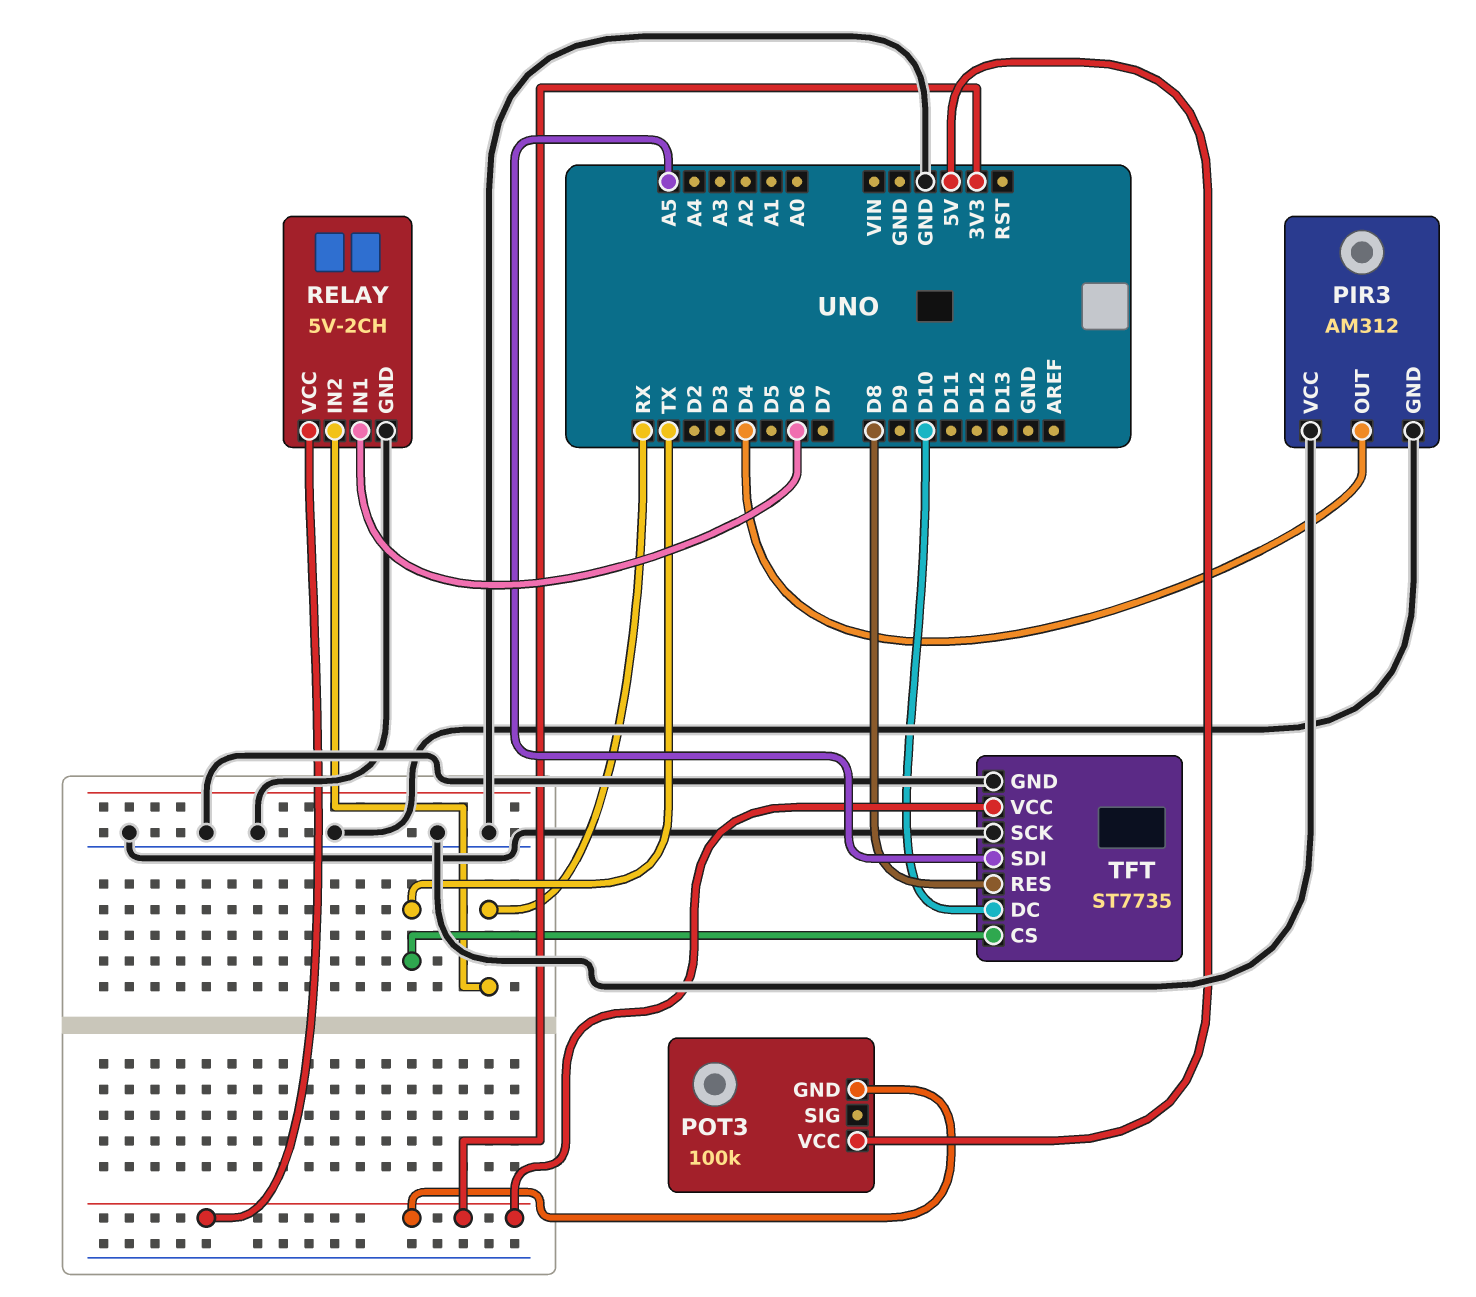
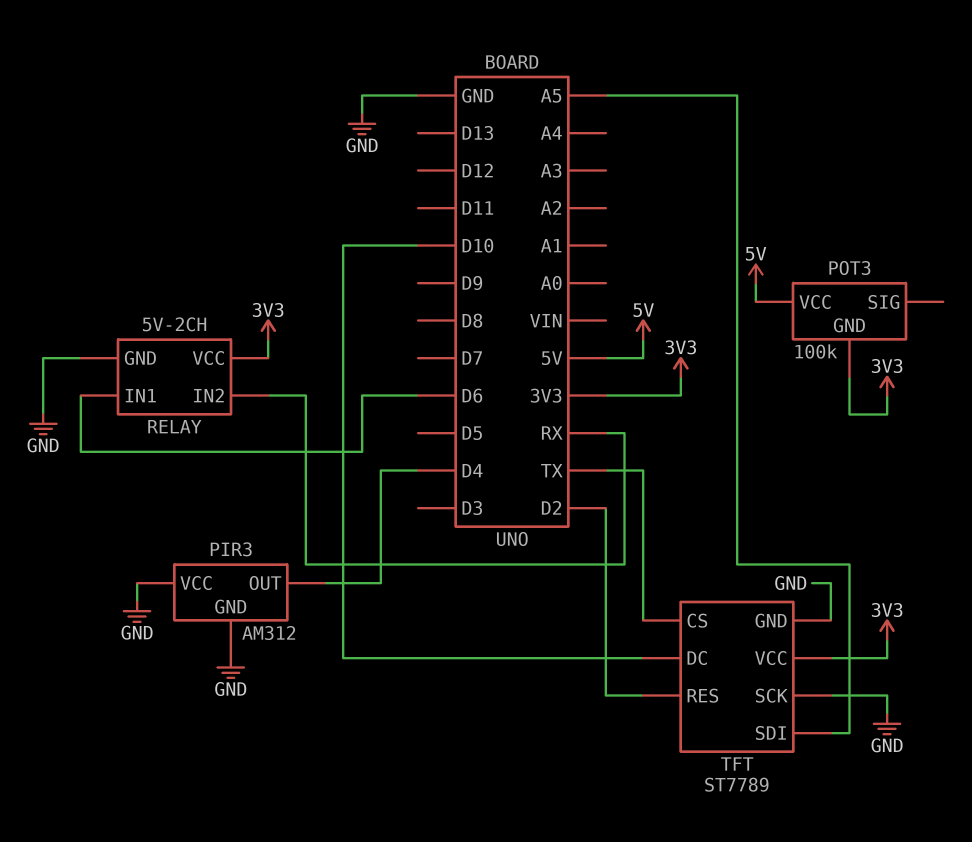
TFT: ST7735 -> ST7789
TFT pin RES: D8 -> D2

